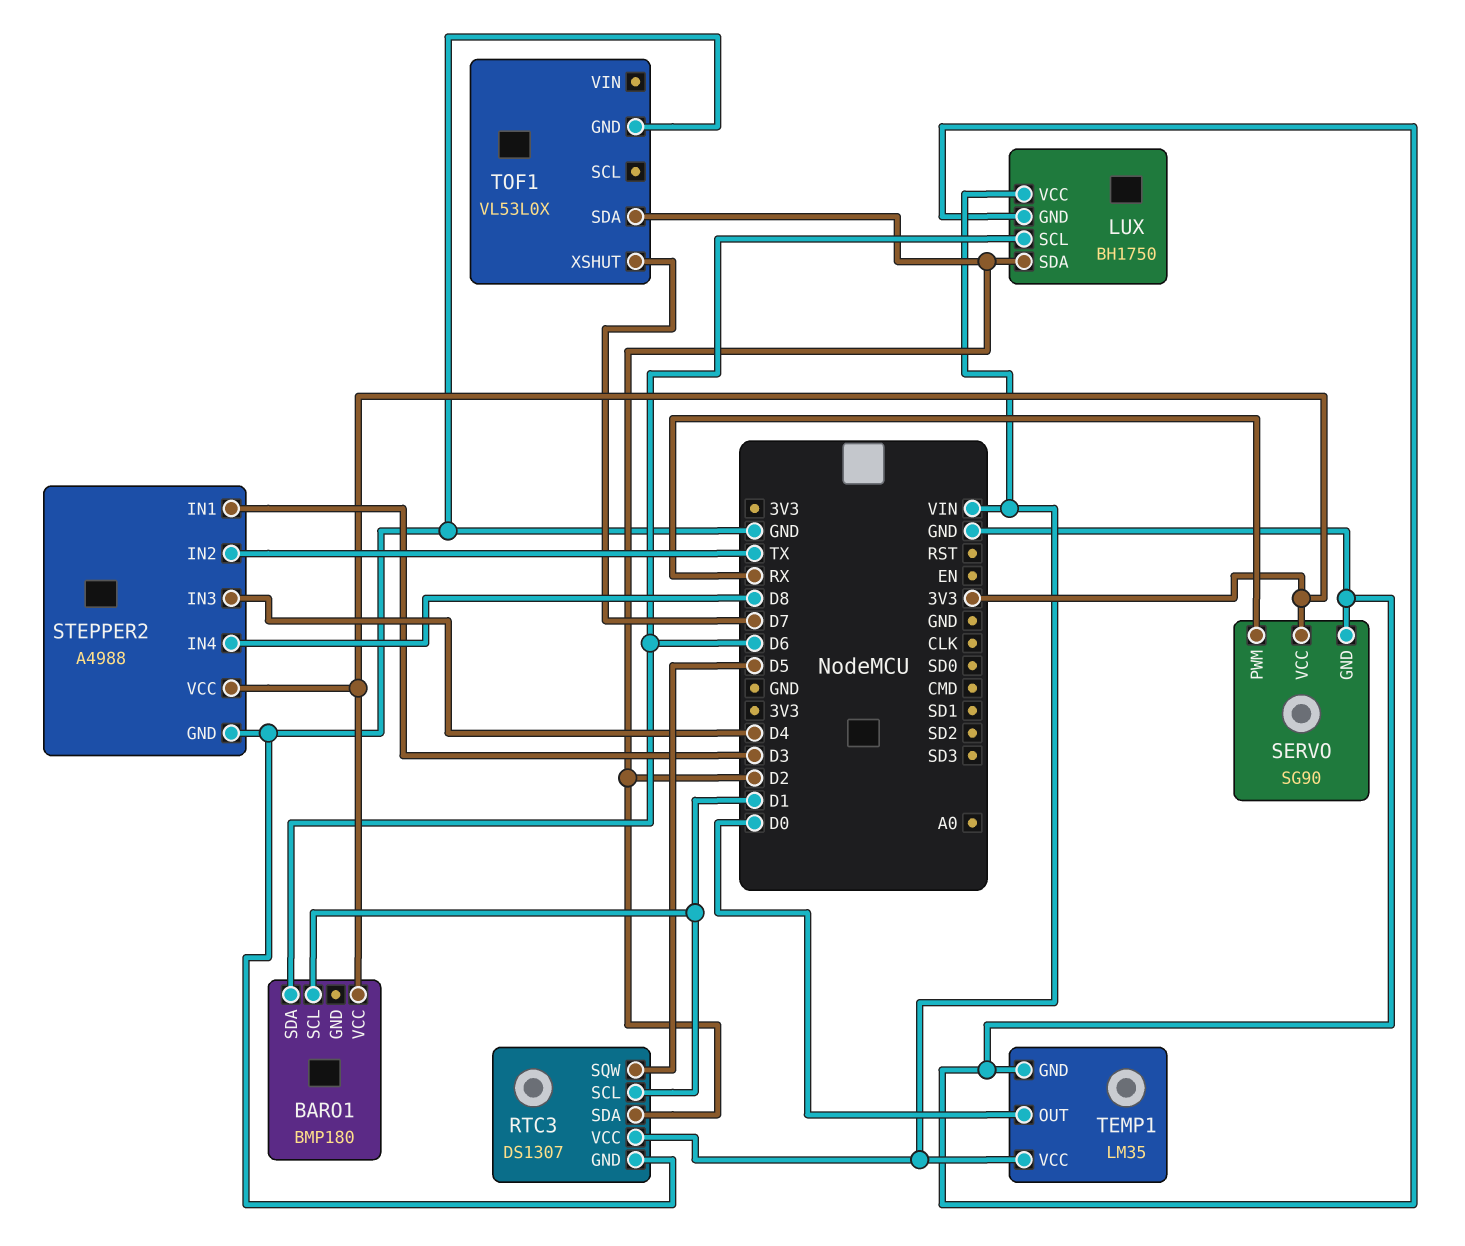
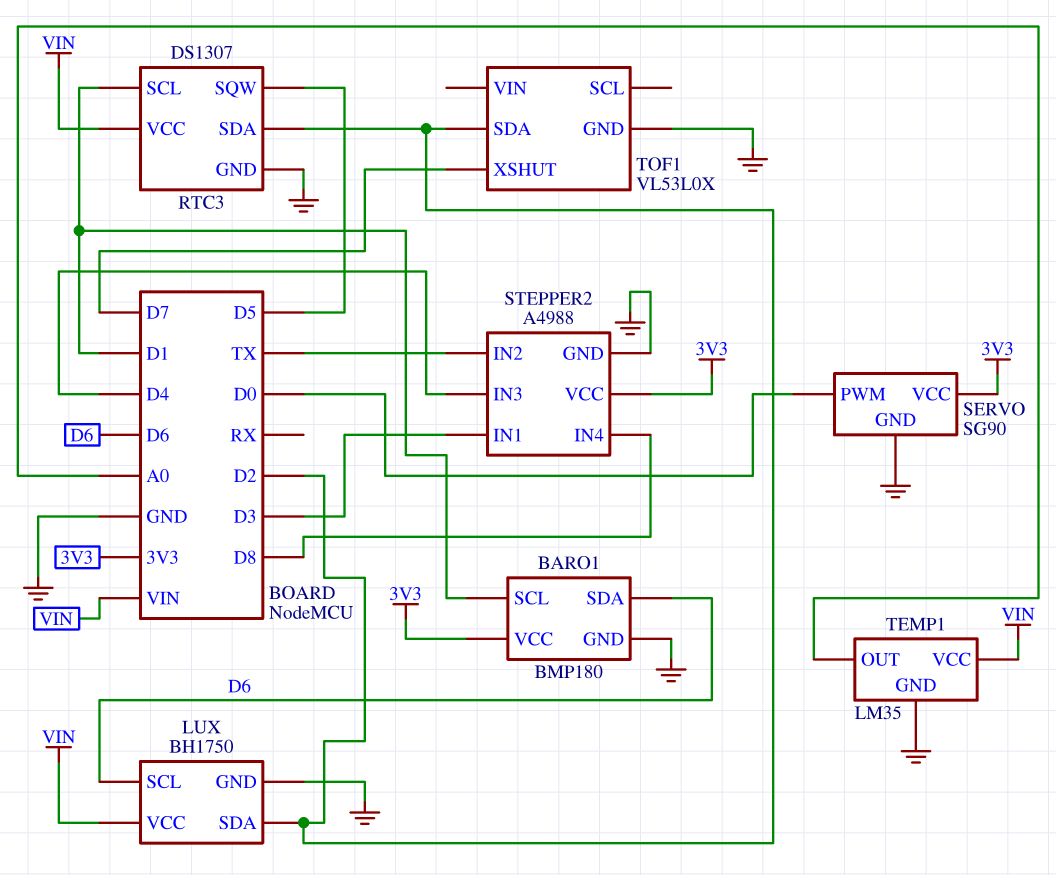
BARO1 pin GND: none -> GND
SERVO pin PWM: RX -> D0
TEMP1 pin OUT: D0 -> A0

